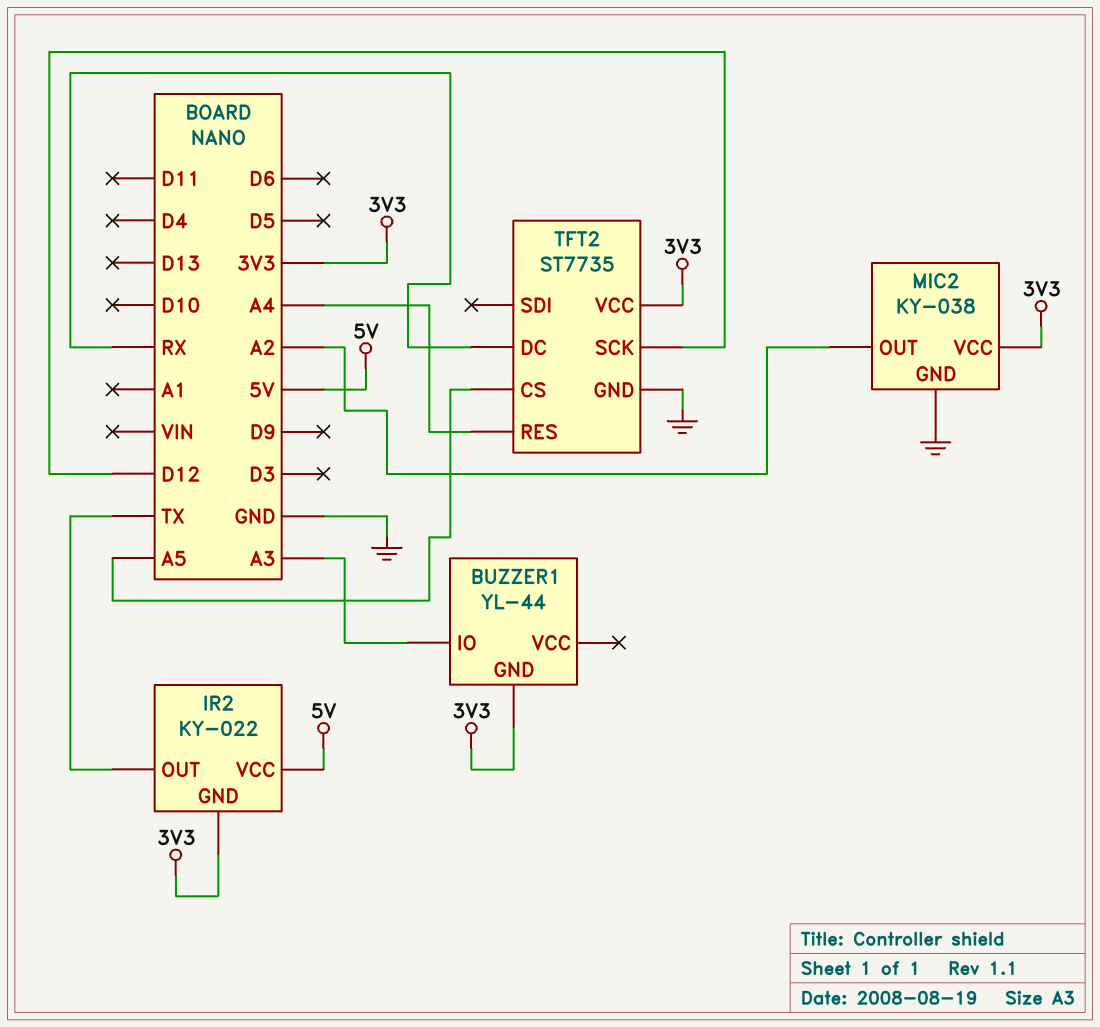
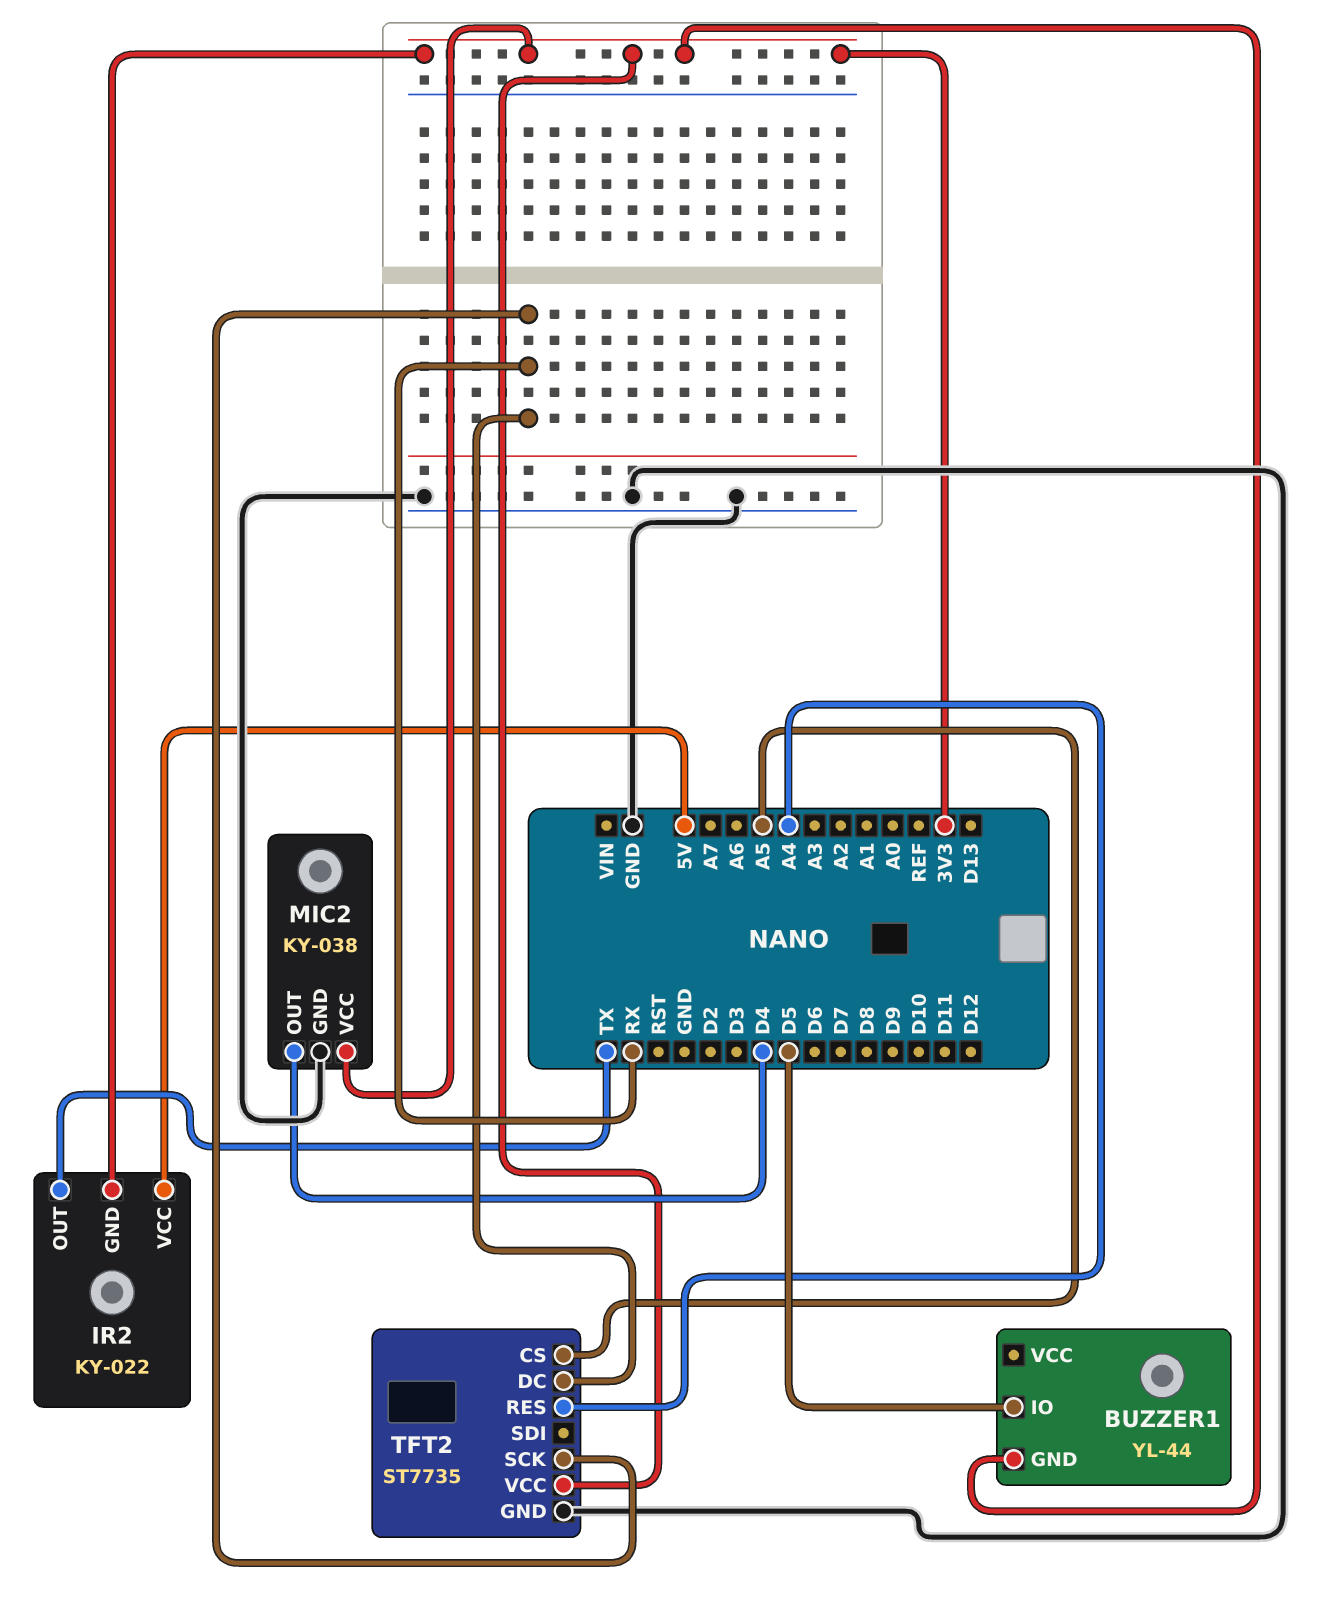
BUZZER1 pin IO: A3 -> D5
MIC2 pin OUT: A2 -> D4
TFT2 pin SCK: D12 -> RX

